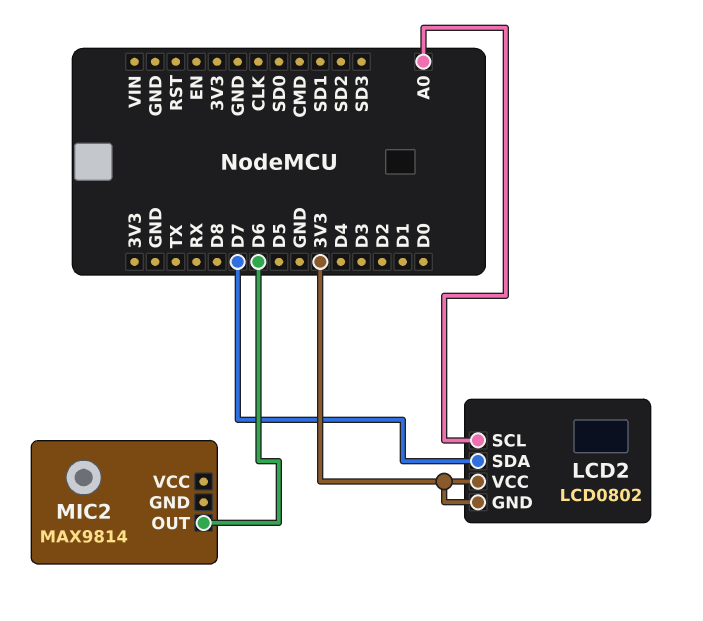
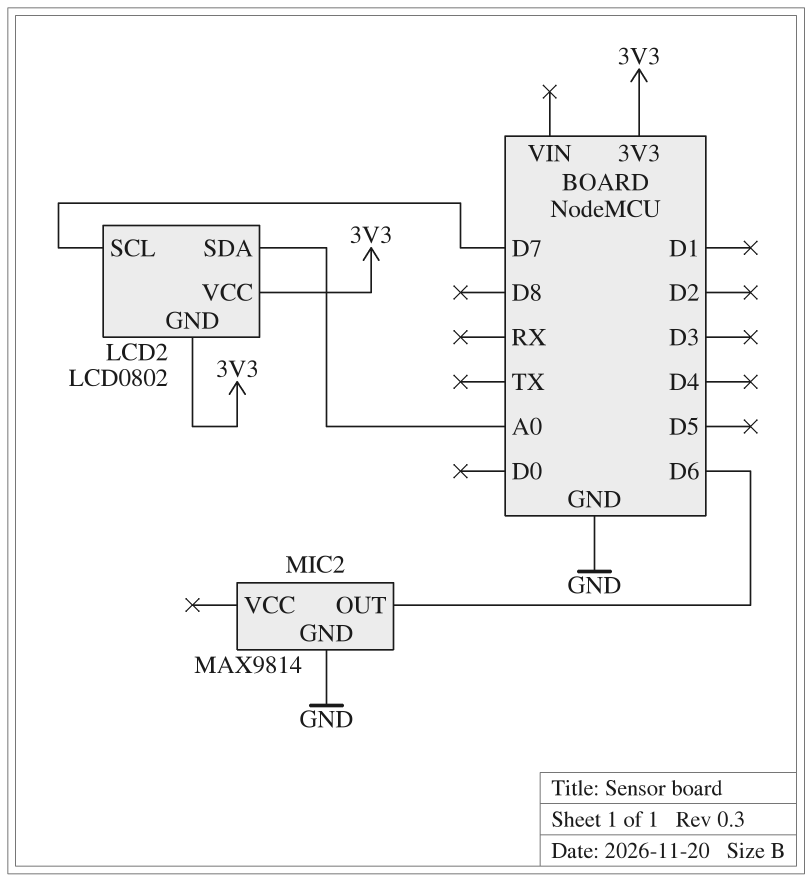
LCD2 pin SCL: A0 -> D7
LCD2 pin SDA: D7 -> A0
MIC2 pin GND: none -> GND

